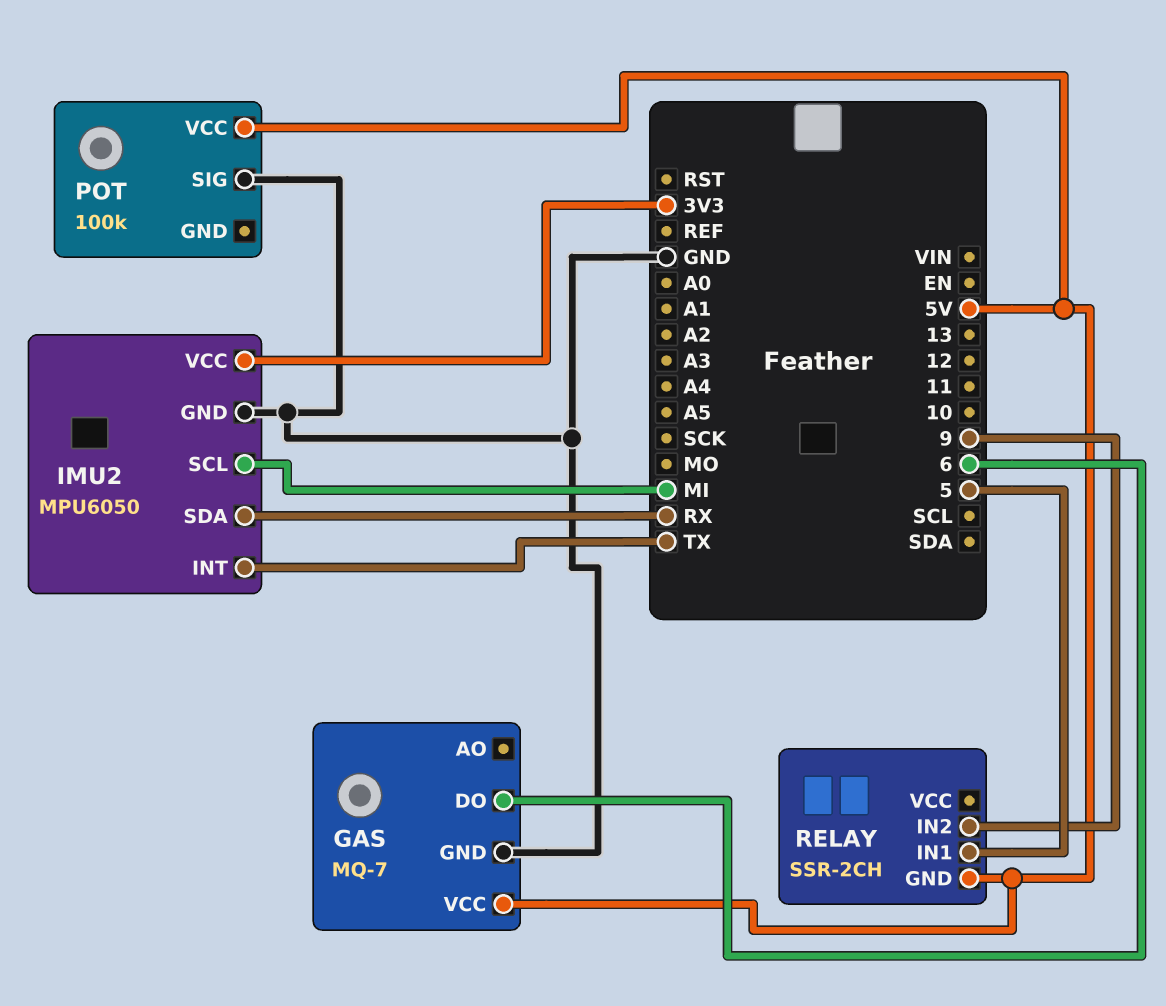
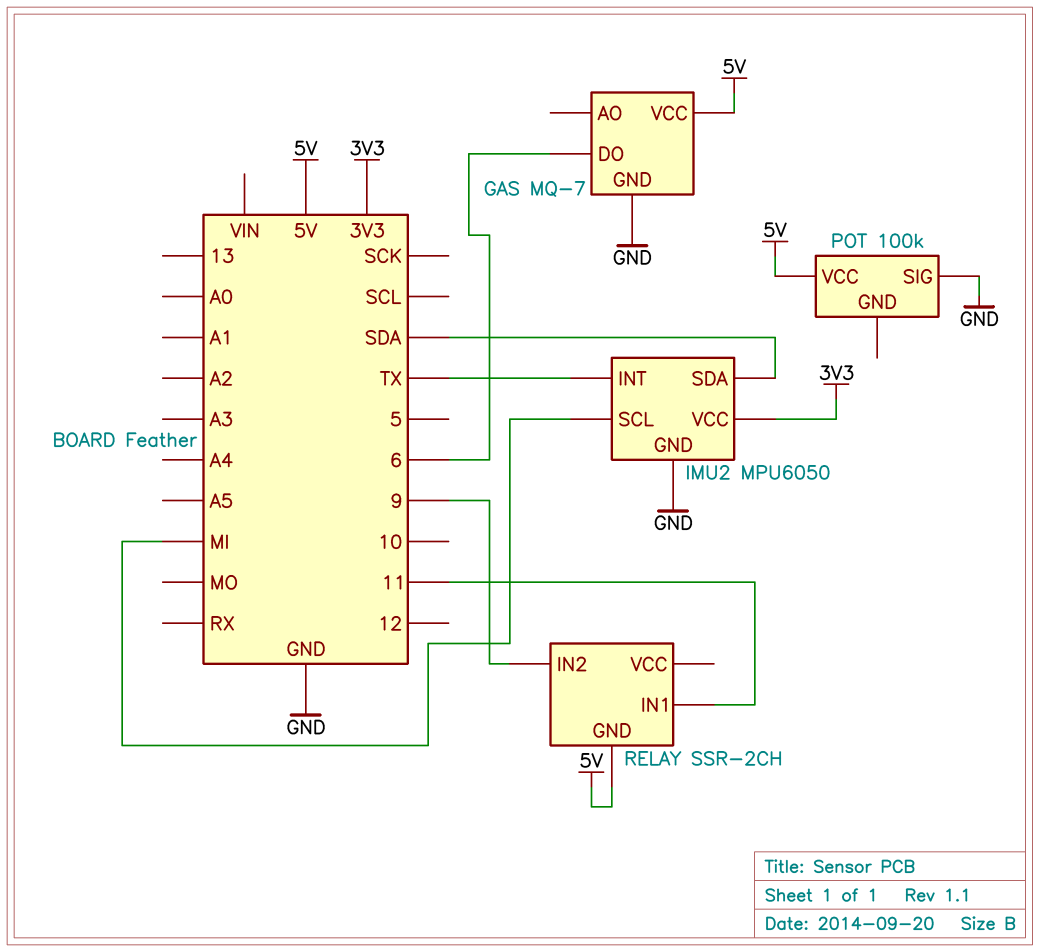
IMU2 pin SDA: RX -> SDA
RELAY pin IN1: 5 -> 11

